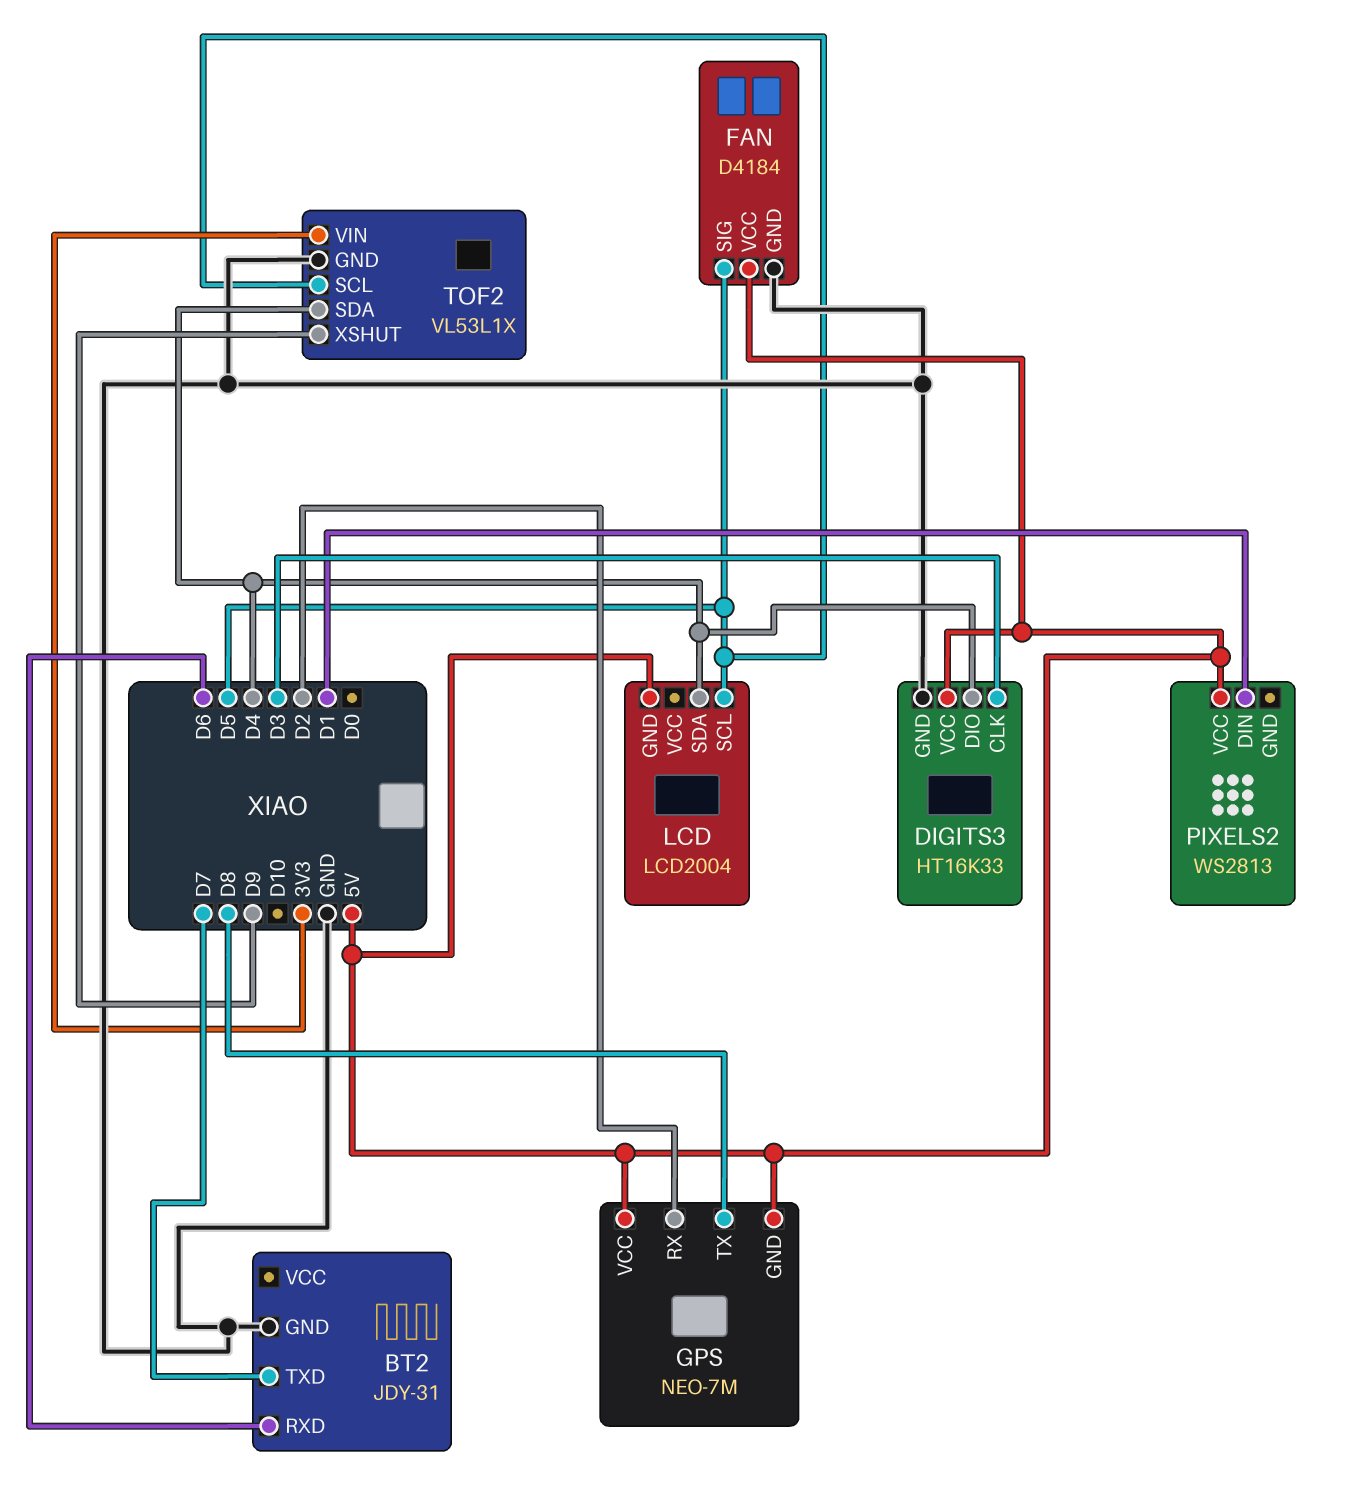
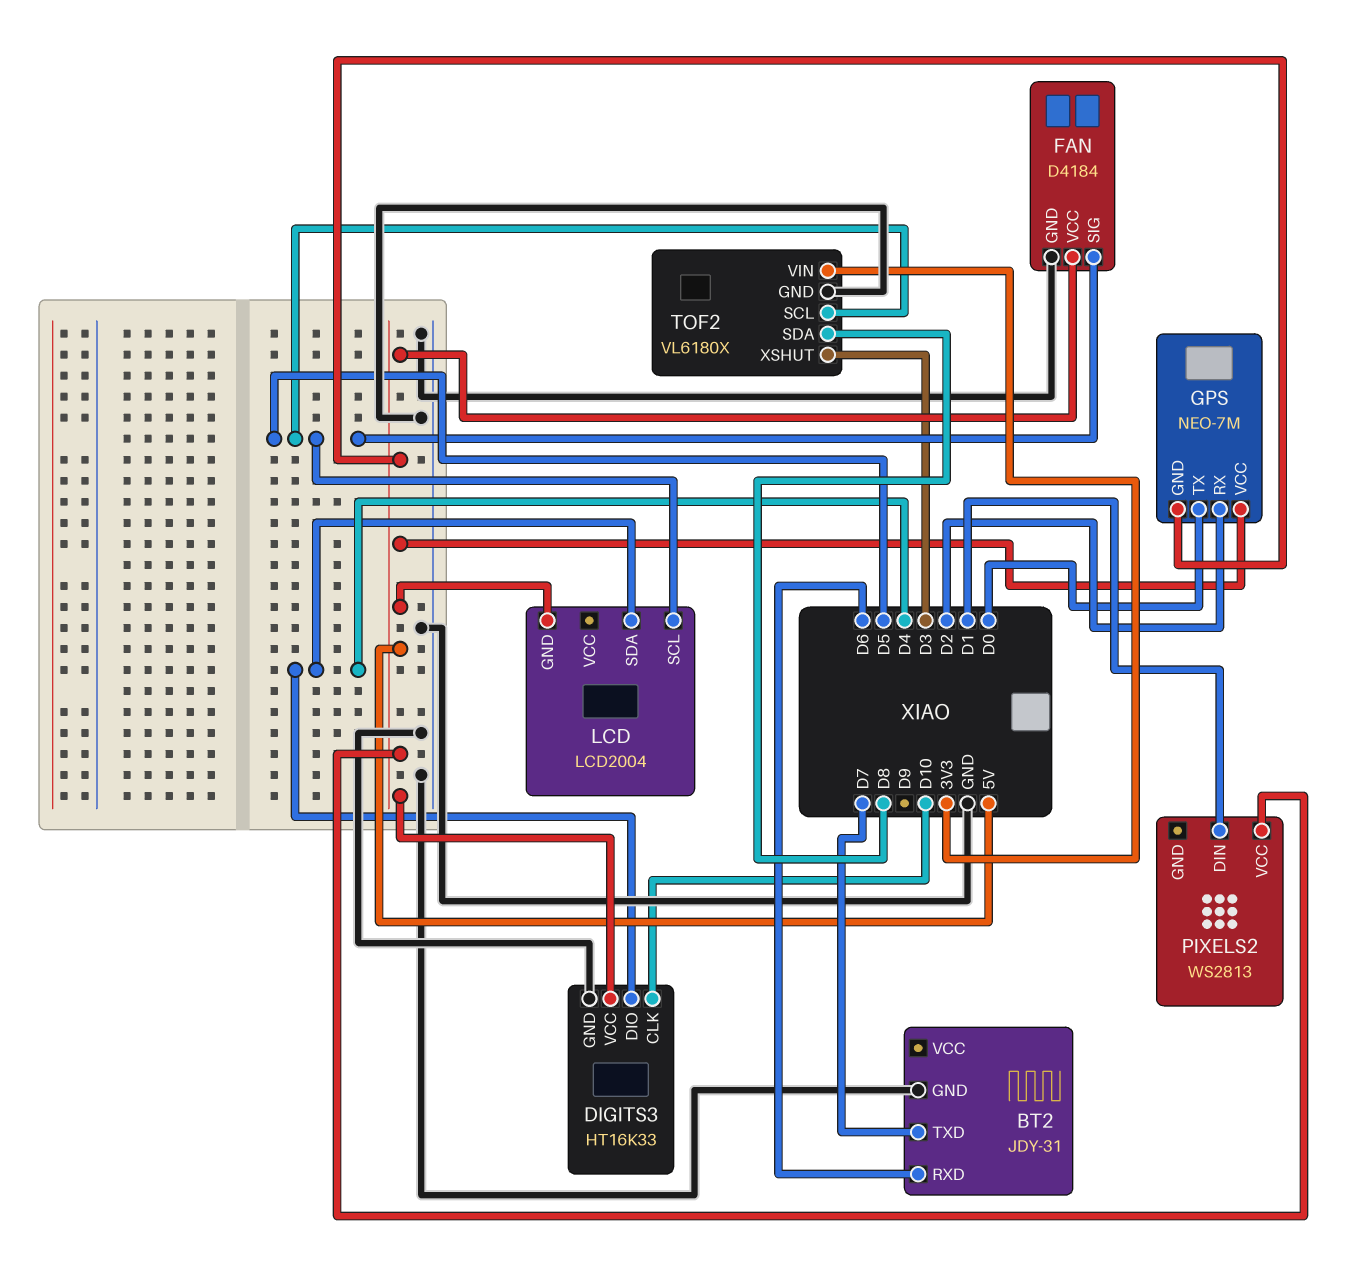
DIGITS3 pin CLK: D3 -> D10
GPS pin TX: D8 -> D0
TOF2: VL53L1X -> VL6180X
TOF2 pin SDA: D4 -> D8
TOF2 pin XSHUT: D9 -> D3

